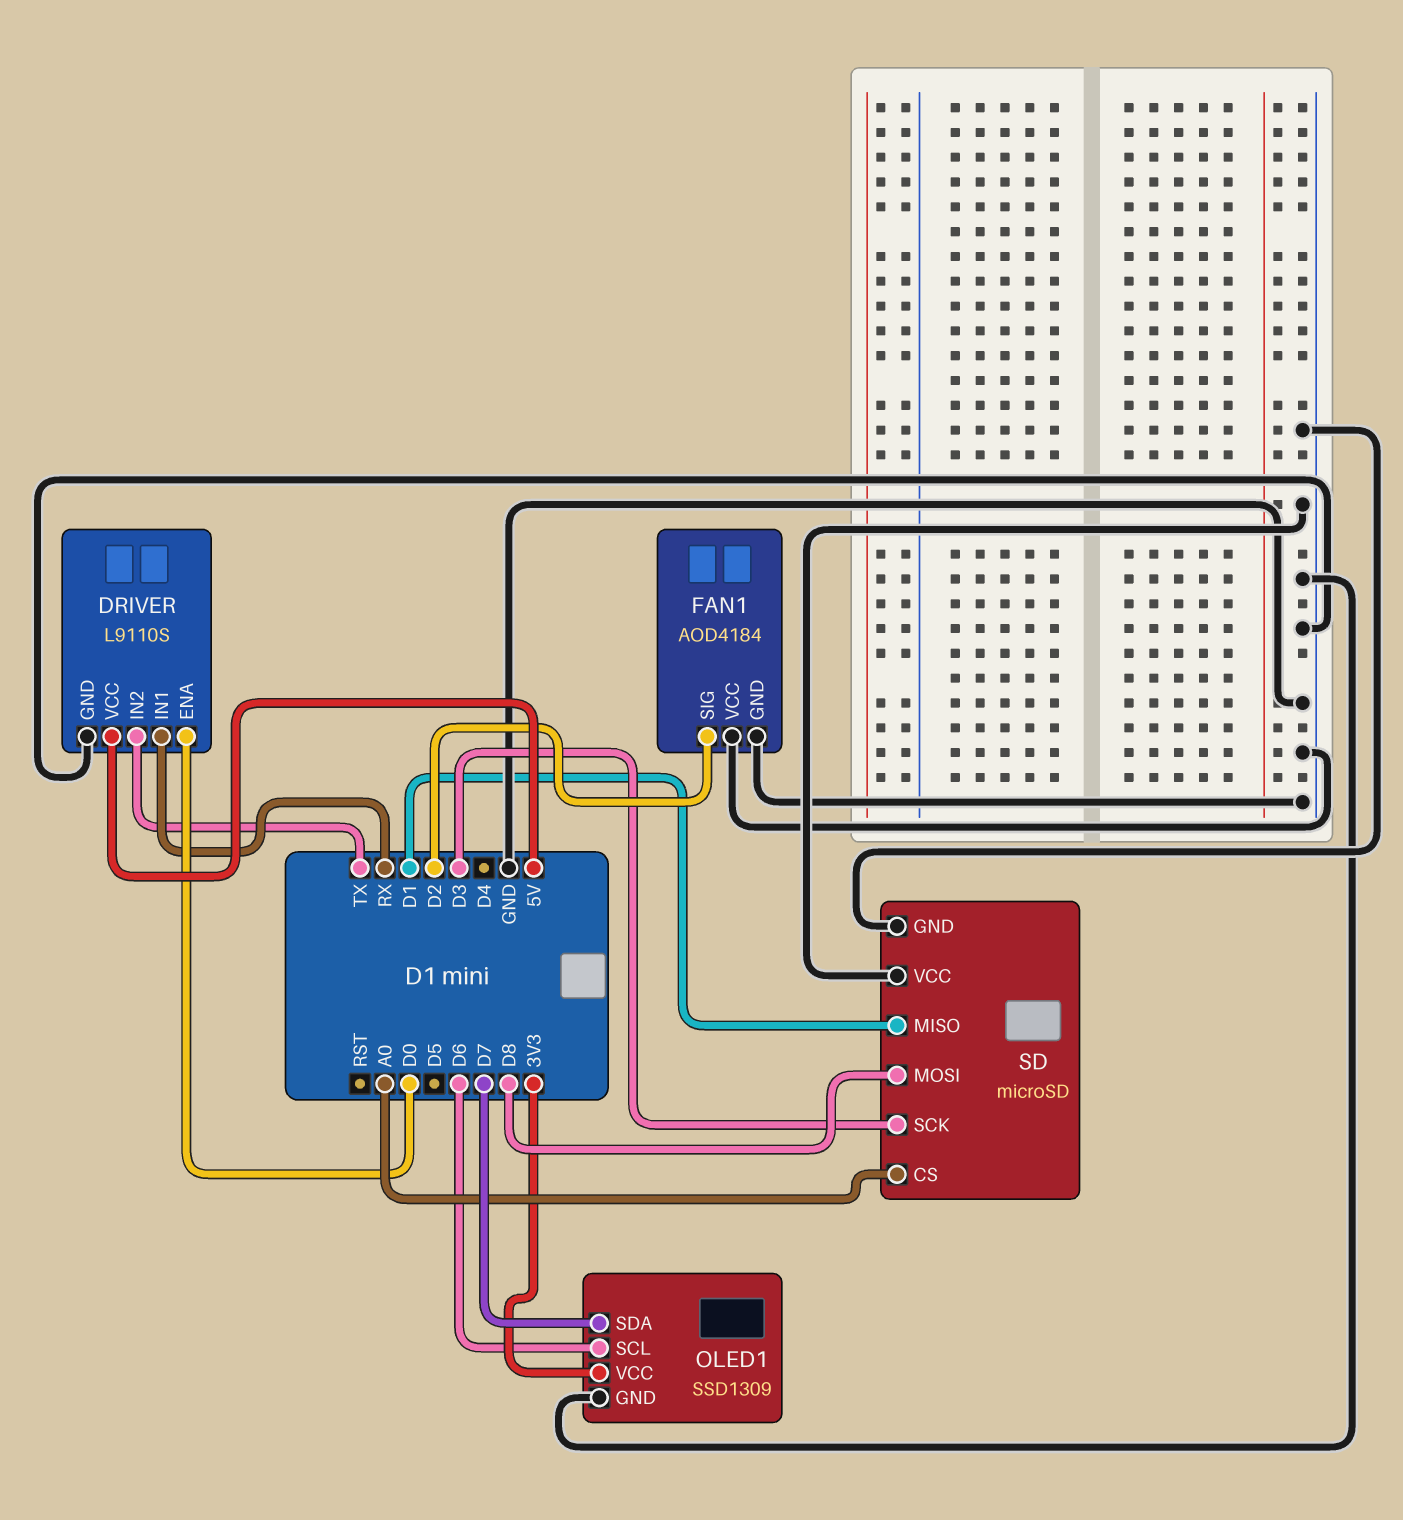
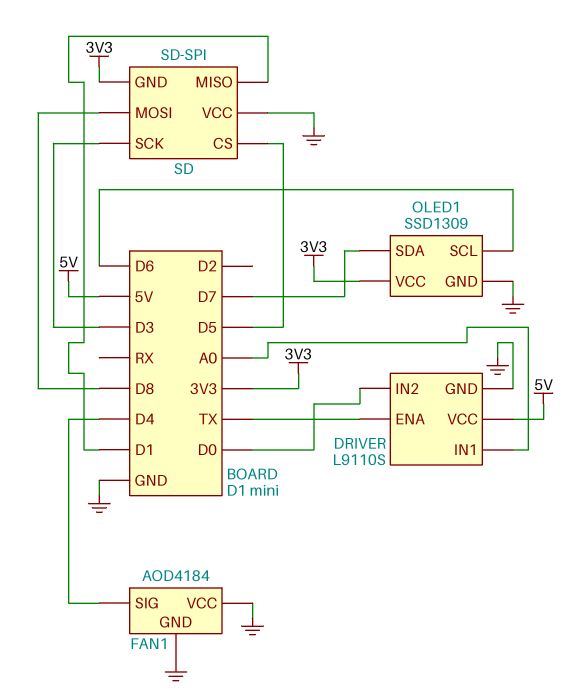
DRIVER pin ENA: D0 -> TX
DRIVER pin IN1: RX -> A0
DRIVER pin IN2: TX -> D0
FAN1 pin SIG: D2 -> D4
SD: microSD -> SD-SPI
SD pin CS: A0 -> D5
SD pin GND: GND -> 3V3

